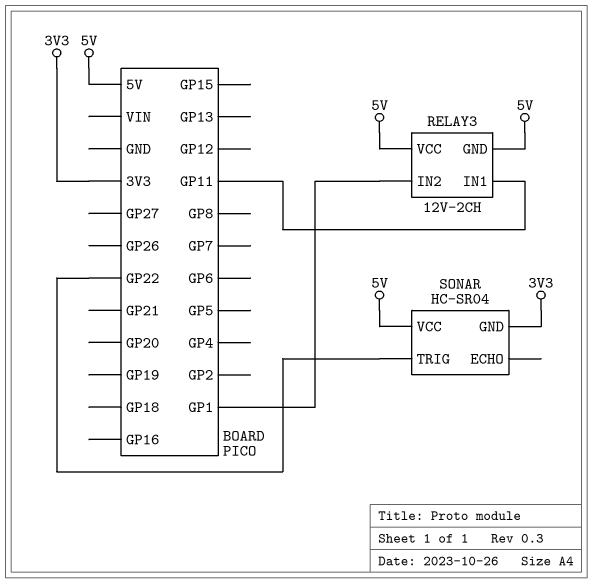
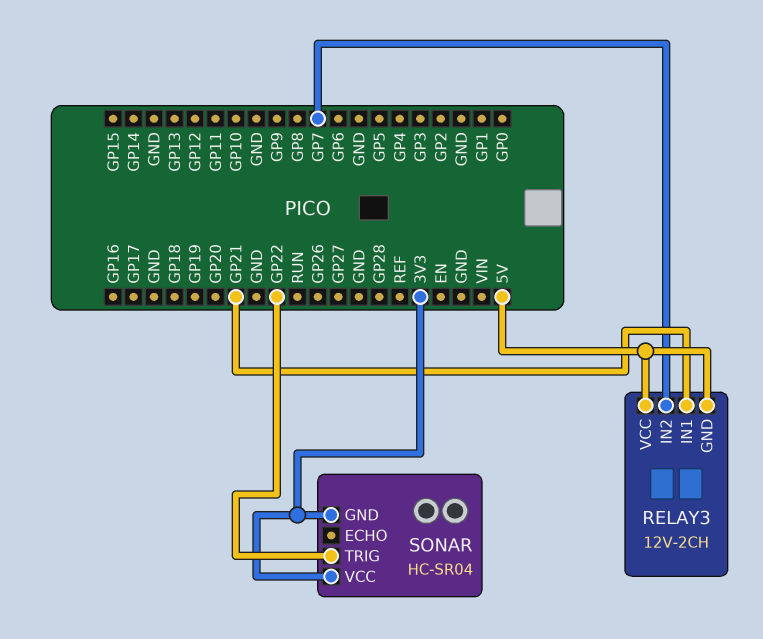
RELAY3 pin IN1: GP11 -> GP21
RELAY3 pin IN2: GP1 -> GP7
SONAR pin VCC: 5V -> 3V3

